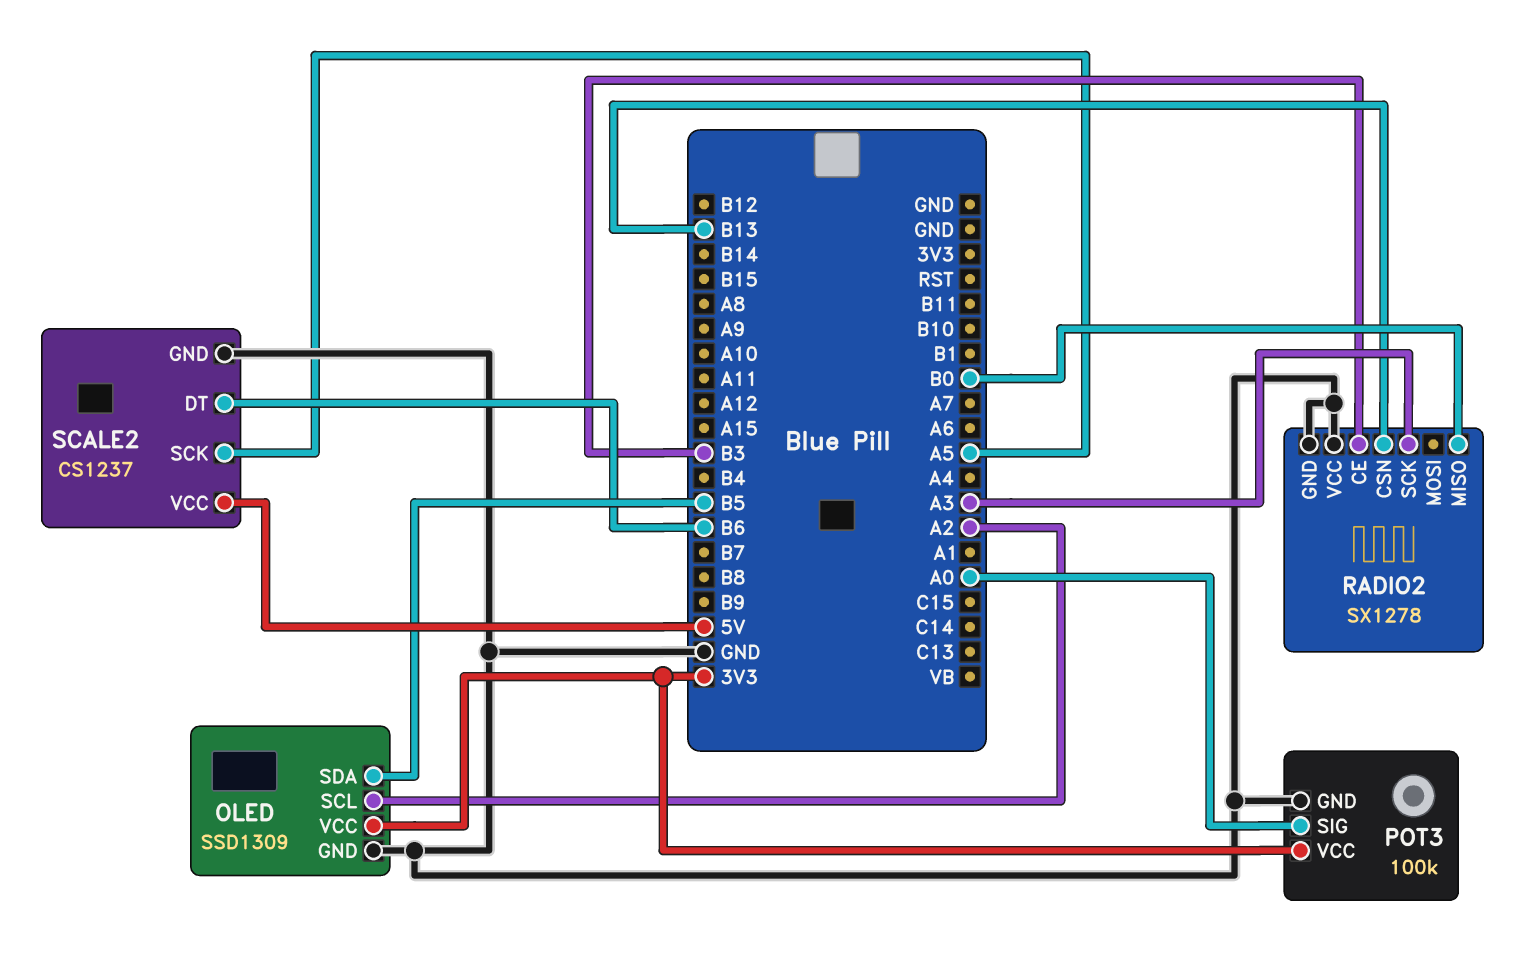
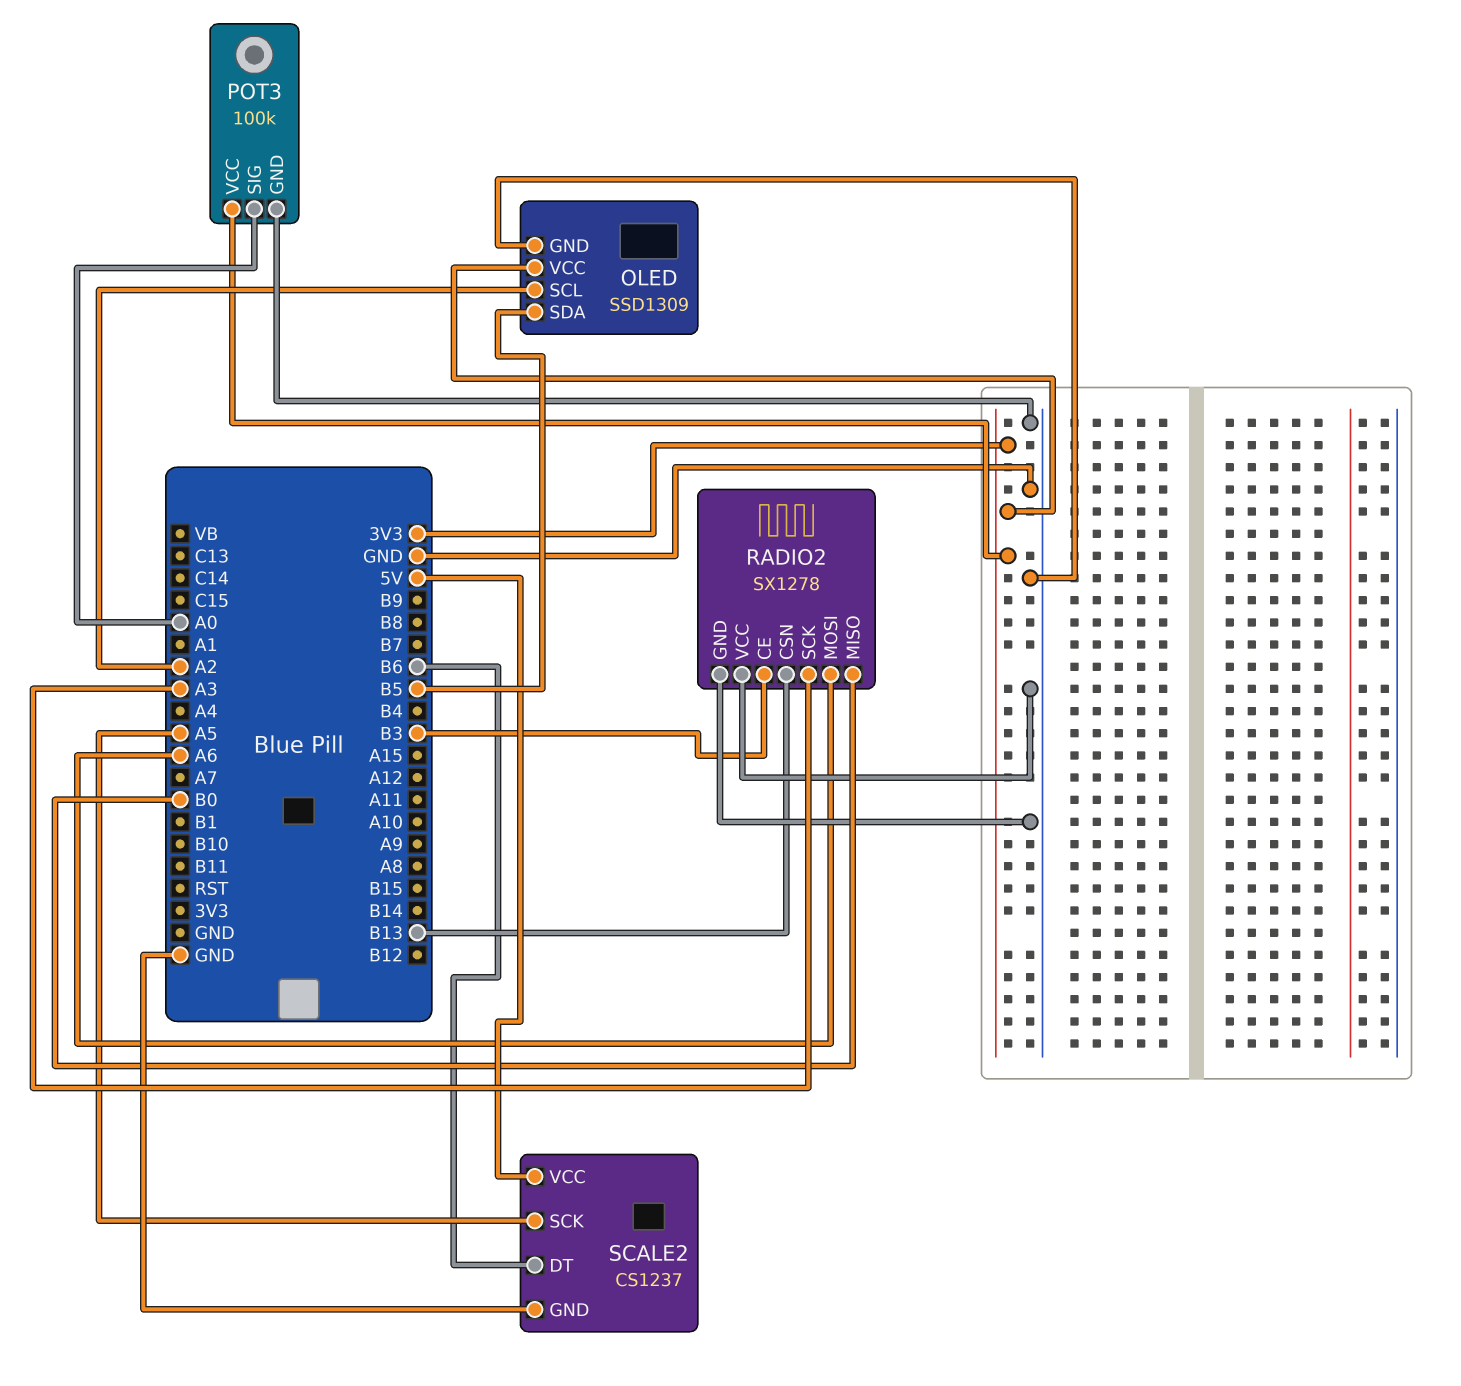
RADIO2 pin MOSI: none -> A6

